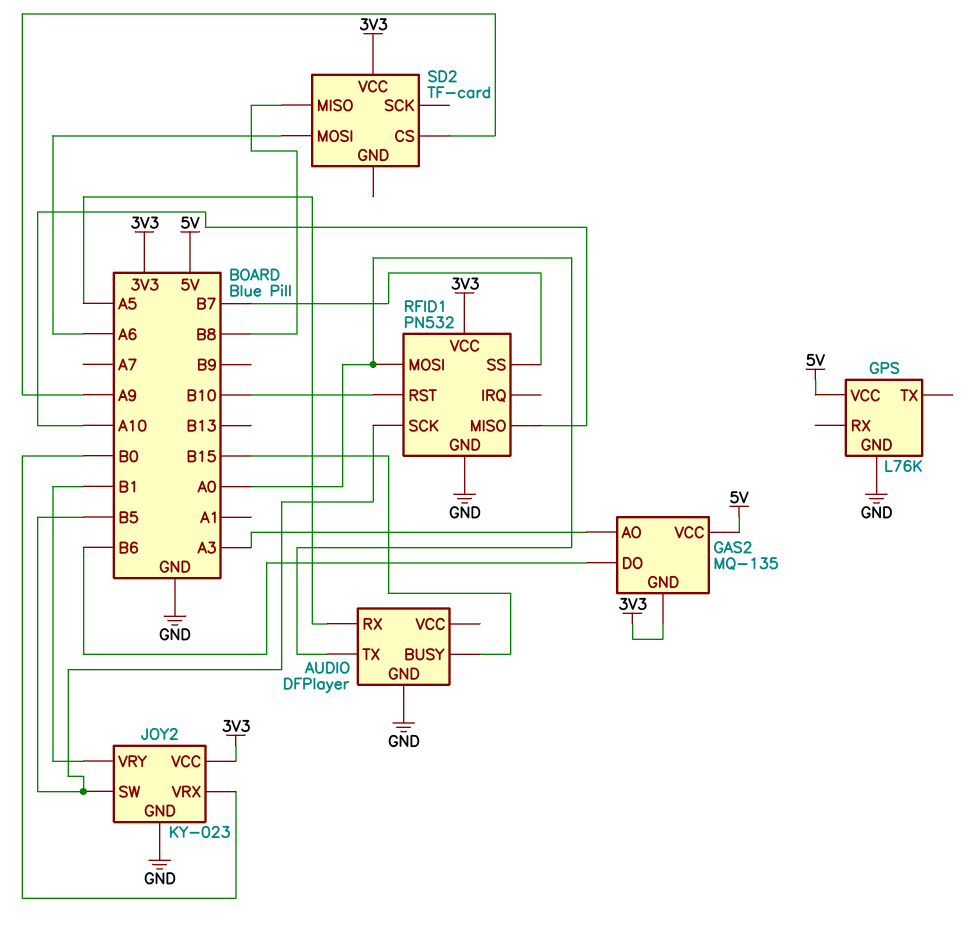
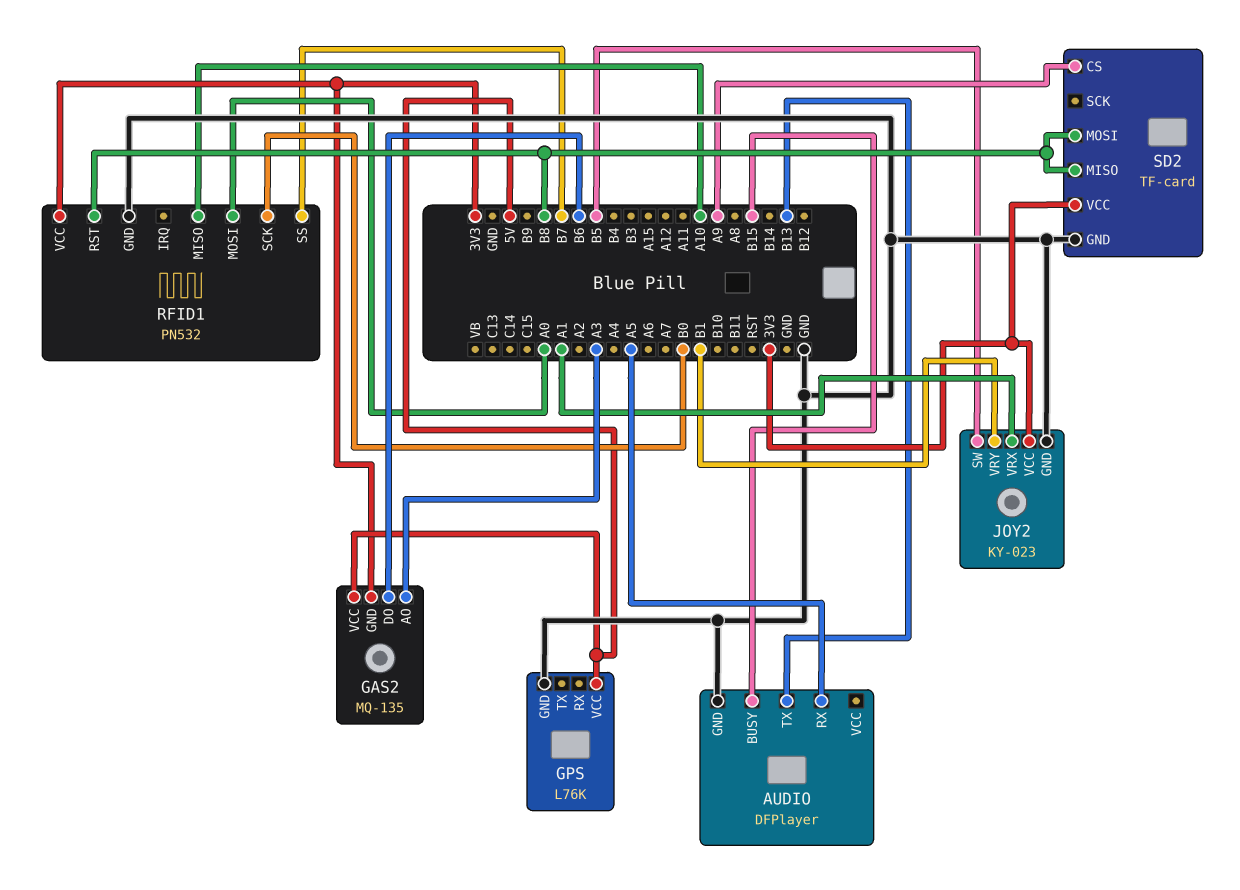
AUDIO pin TX: A0 -> B13
JOY2 pin VRX: B0 -> A1
RFID1 pin RST: B10 -> B8
RFID1 pin SCK: B5 -> B0
SD2 pin GND: none -> GND
SD2 pin MOSI: A6 -> B8

